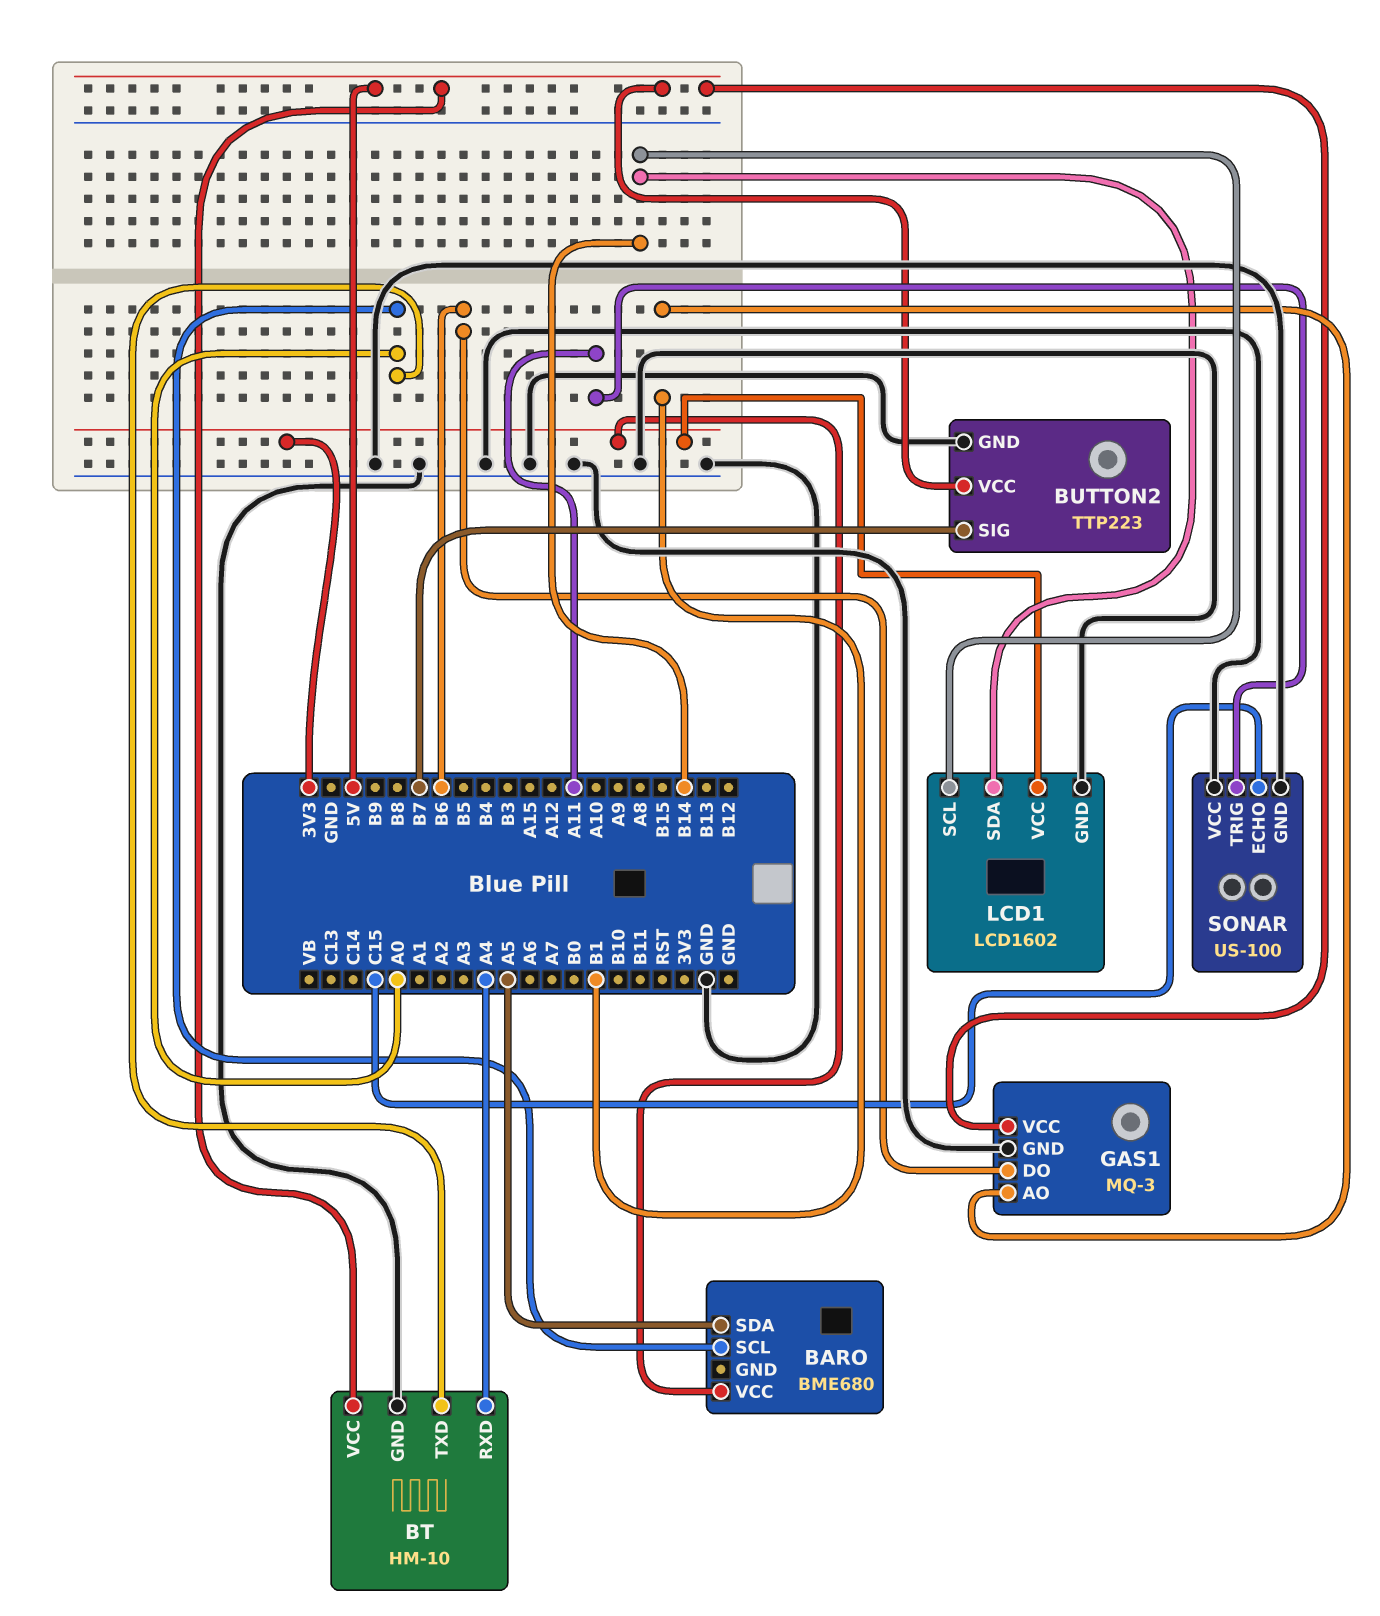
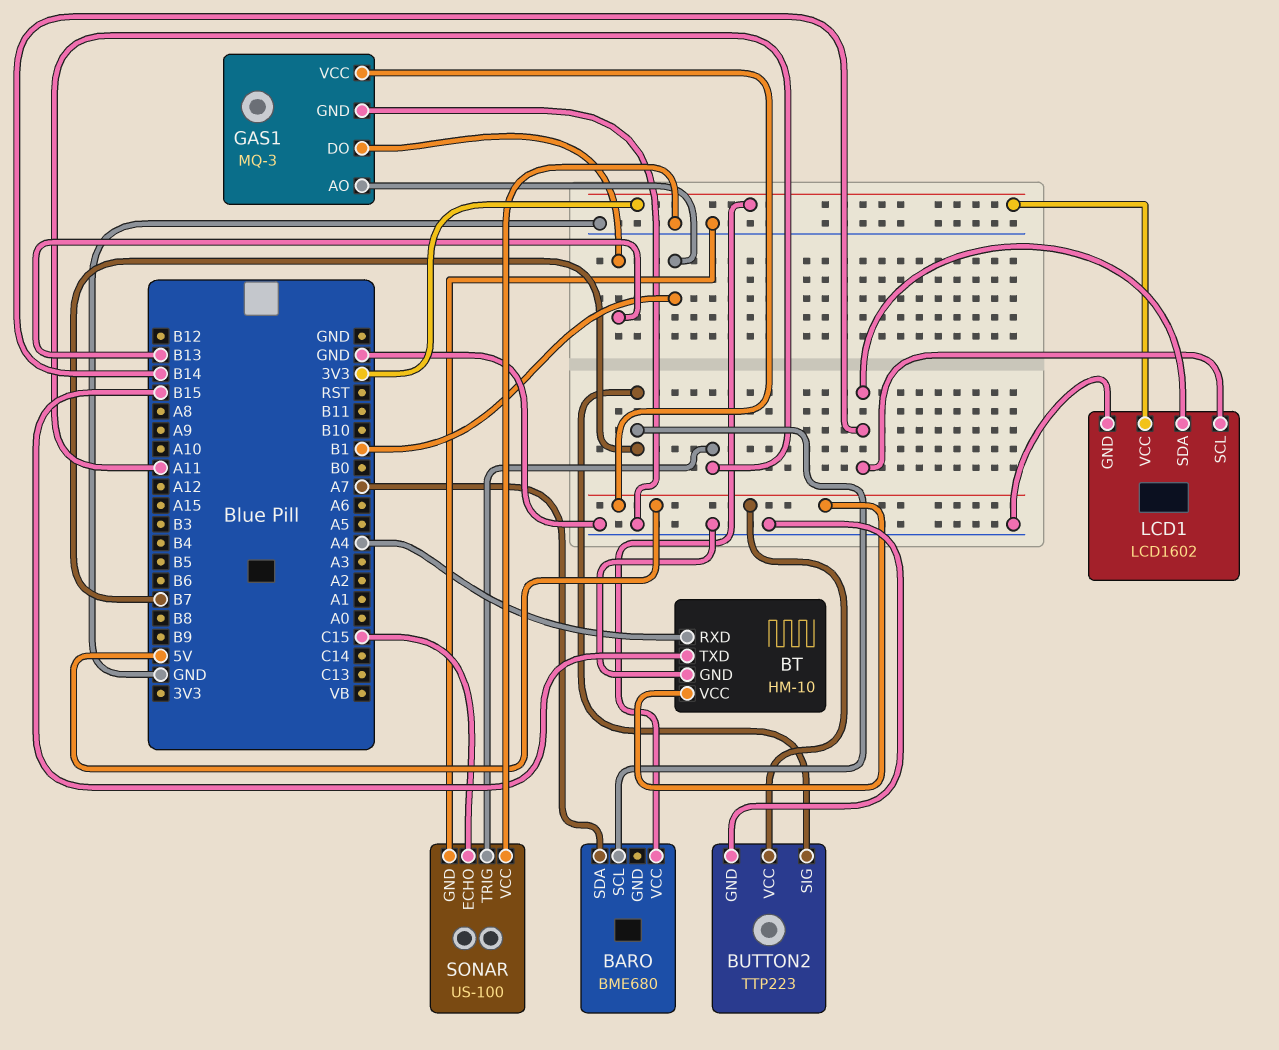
BARO pin SCL: A0 -> B7
BARO pin SDA: A5 -> A7
BT pin TXD: A0 -> B15
GAS1 pin DO: B6 -> B13

